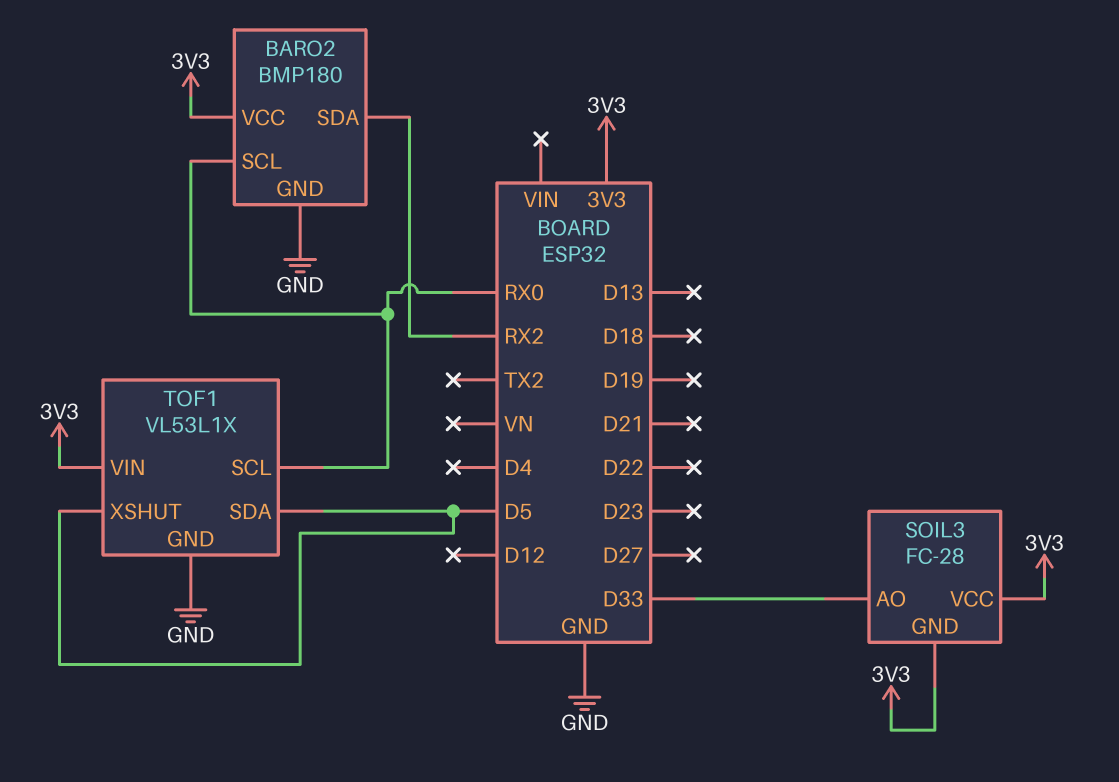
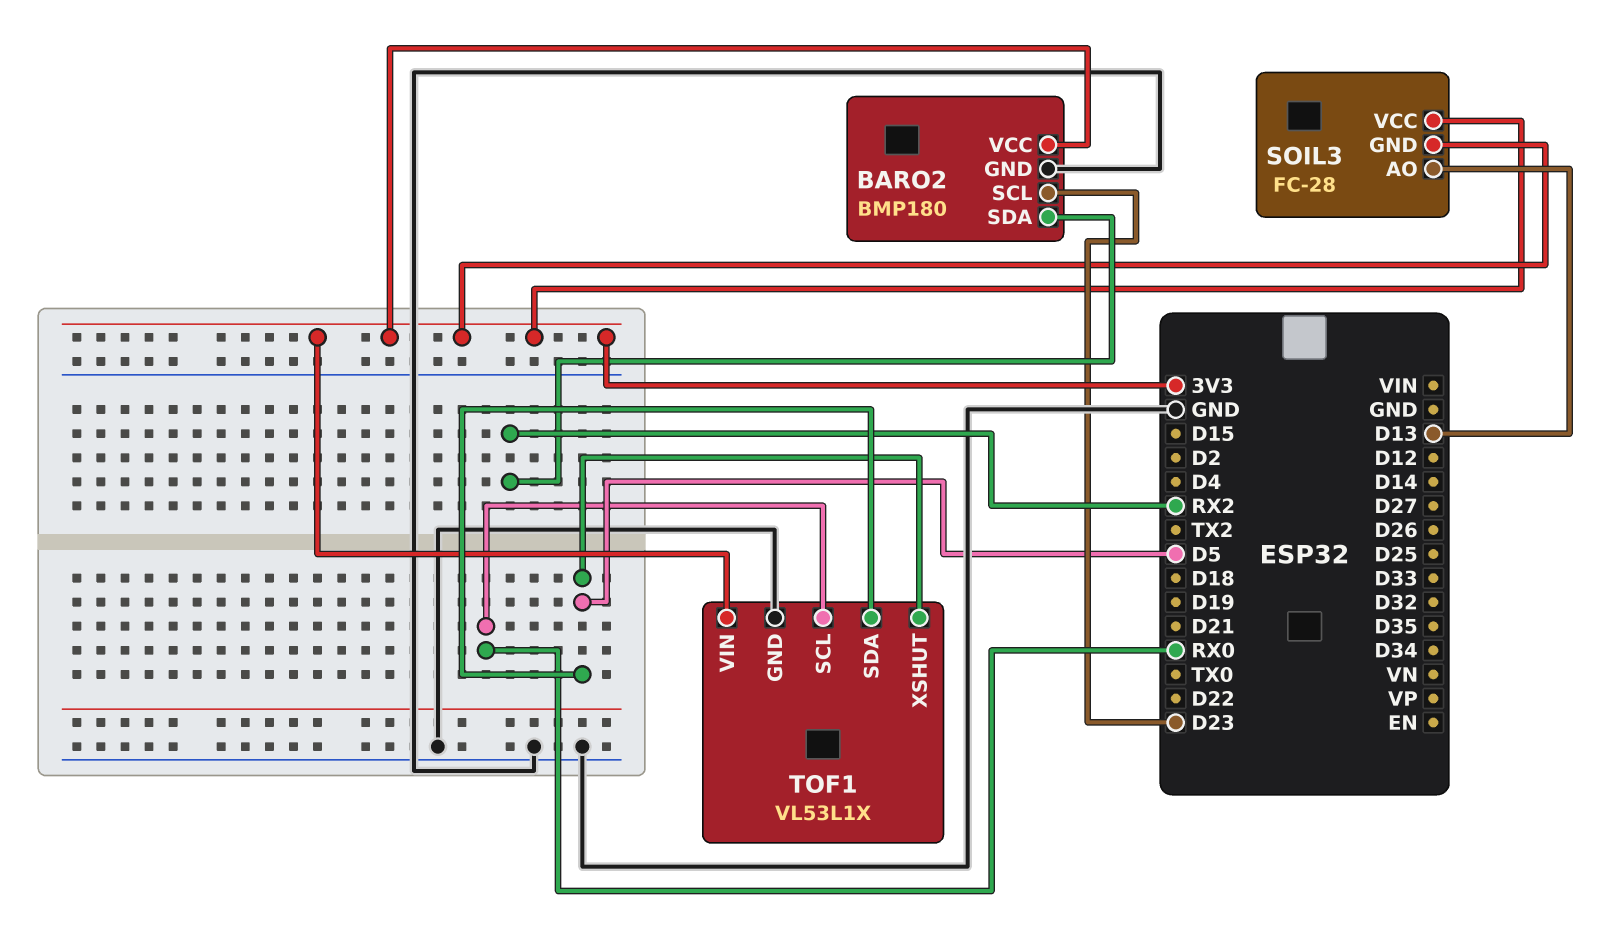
BARO2 pin SCL: RX0 -> D23
SOIL3 pin AO: D33 -> D13

